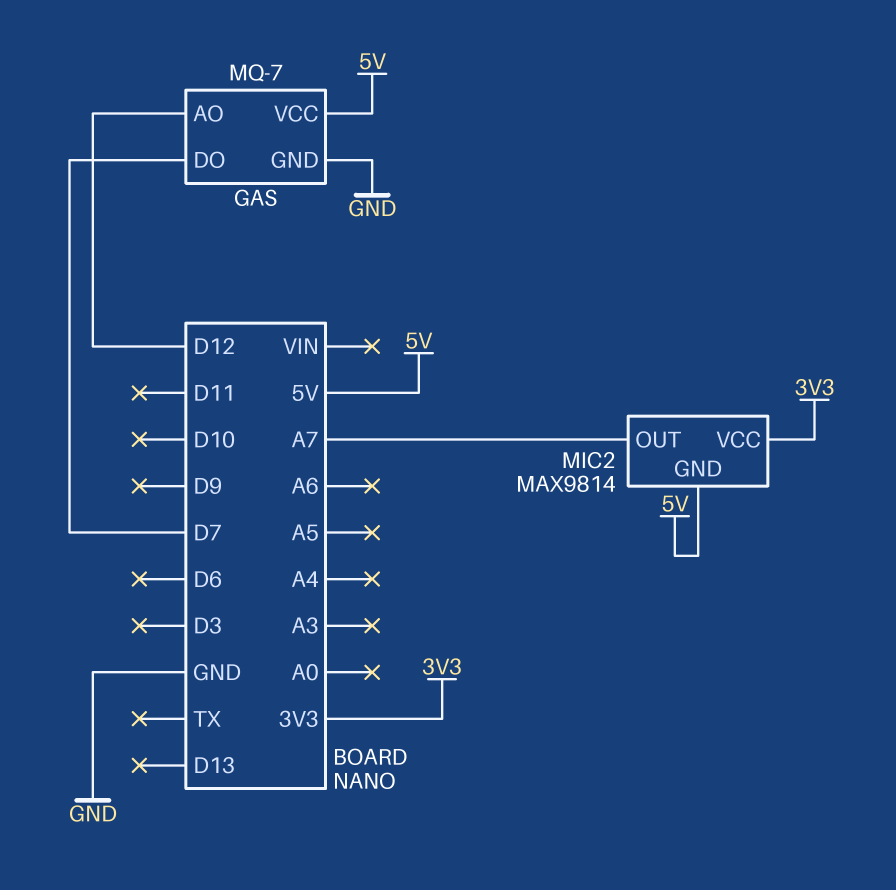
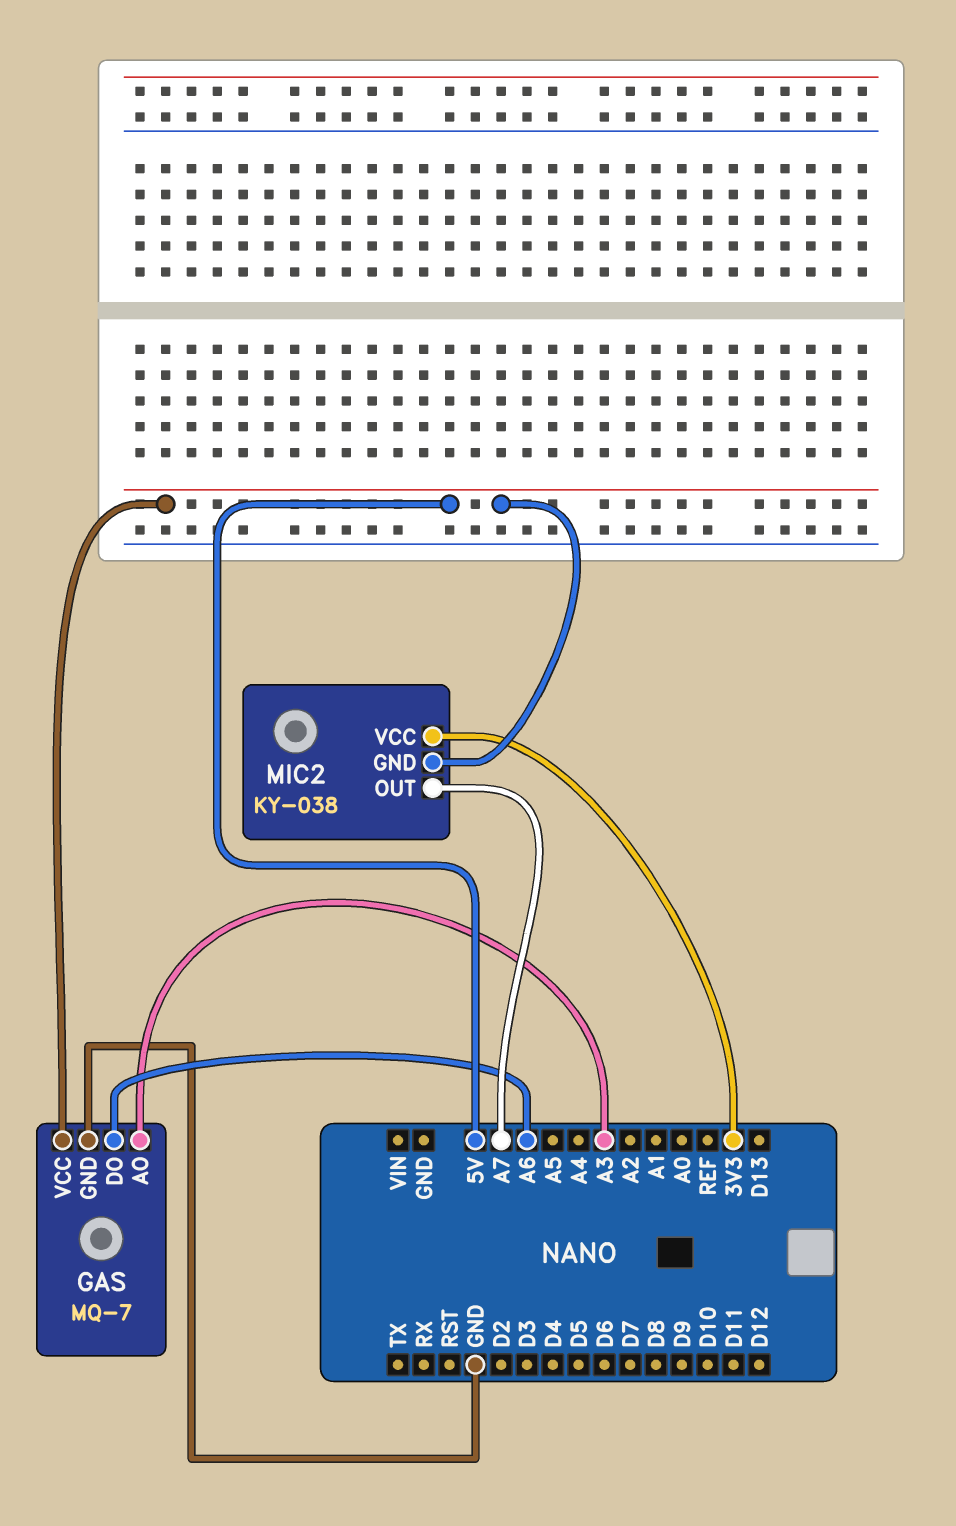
GAS pin AO: D12 -> A3
GAS pin DO: D7 -> A6
MIC2: MAX9814 -> KY-038

